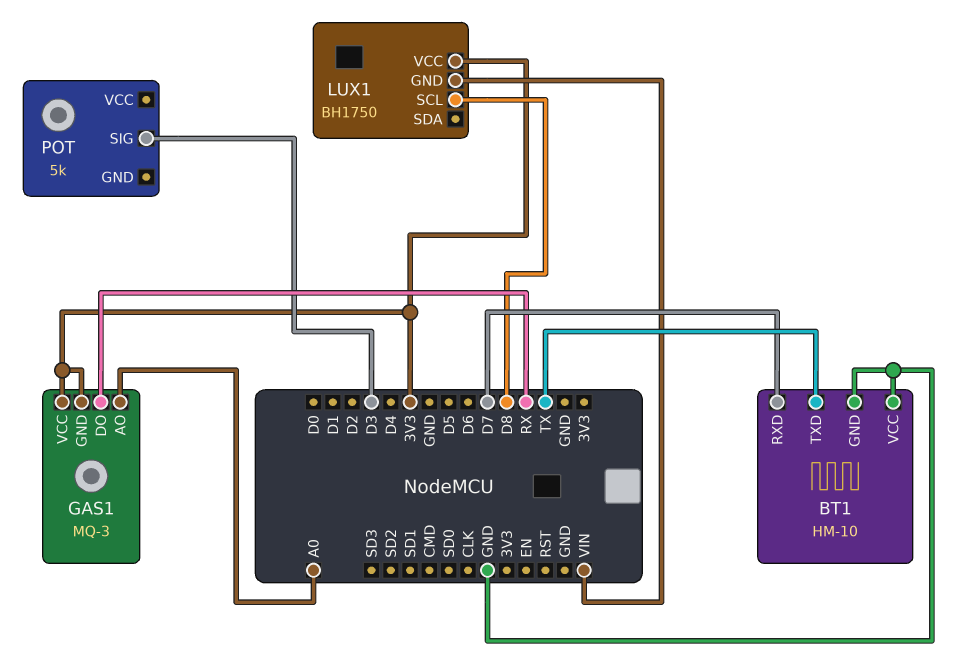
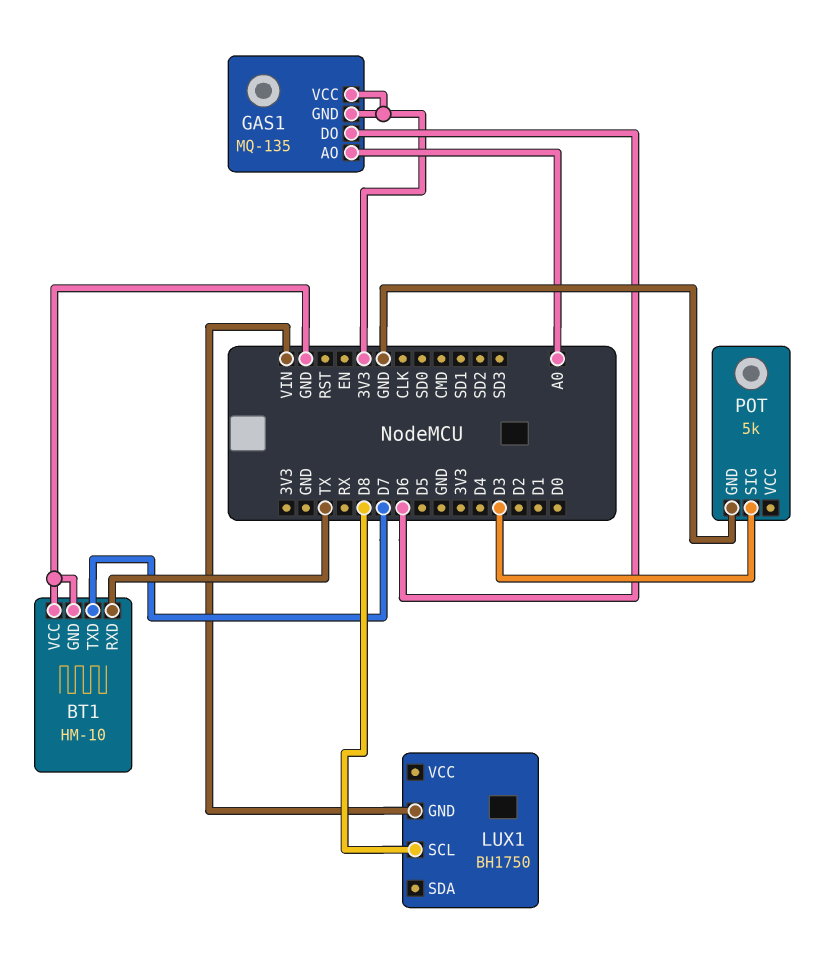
BT1 pin RXD: D7 -> TX
BT1 pin TXD: TX -> D7
GAS1: MQ-3 -> MQ-135
GAS1 pin DO: RX -> D6
LUX1 pin VCC: 3V3 -> none
POT pin GND: none -> GND

